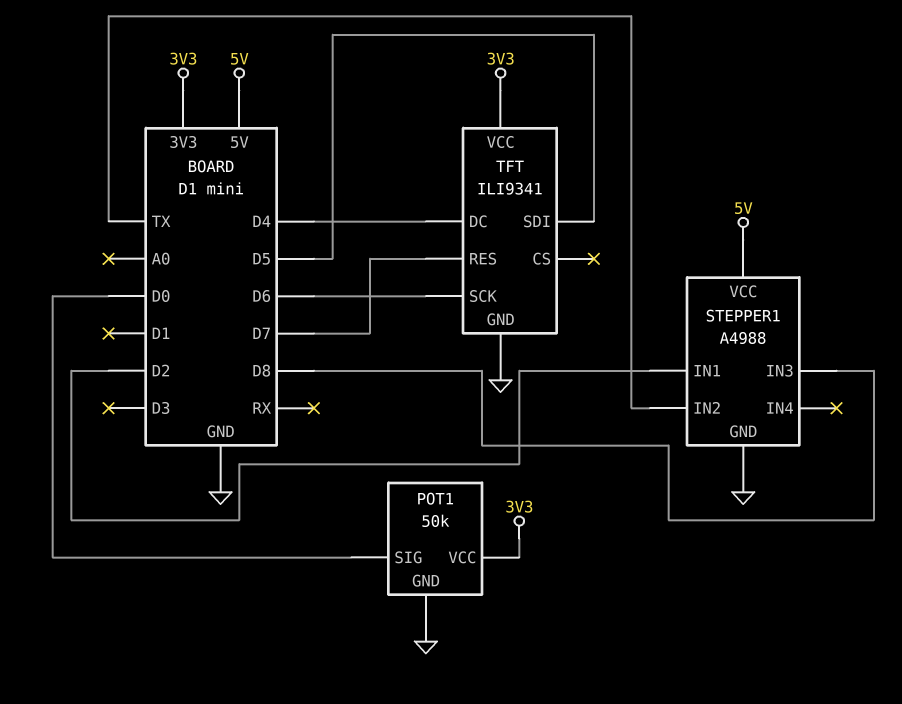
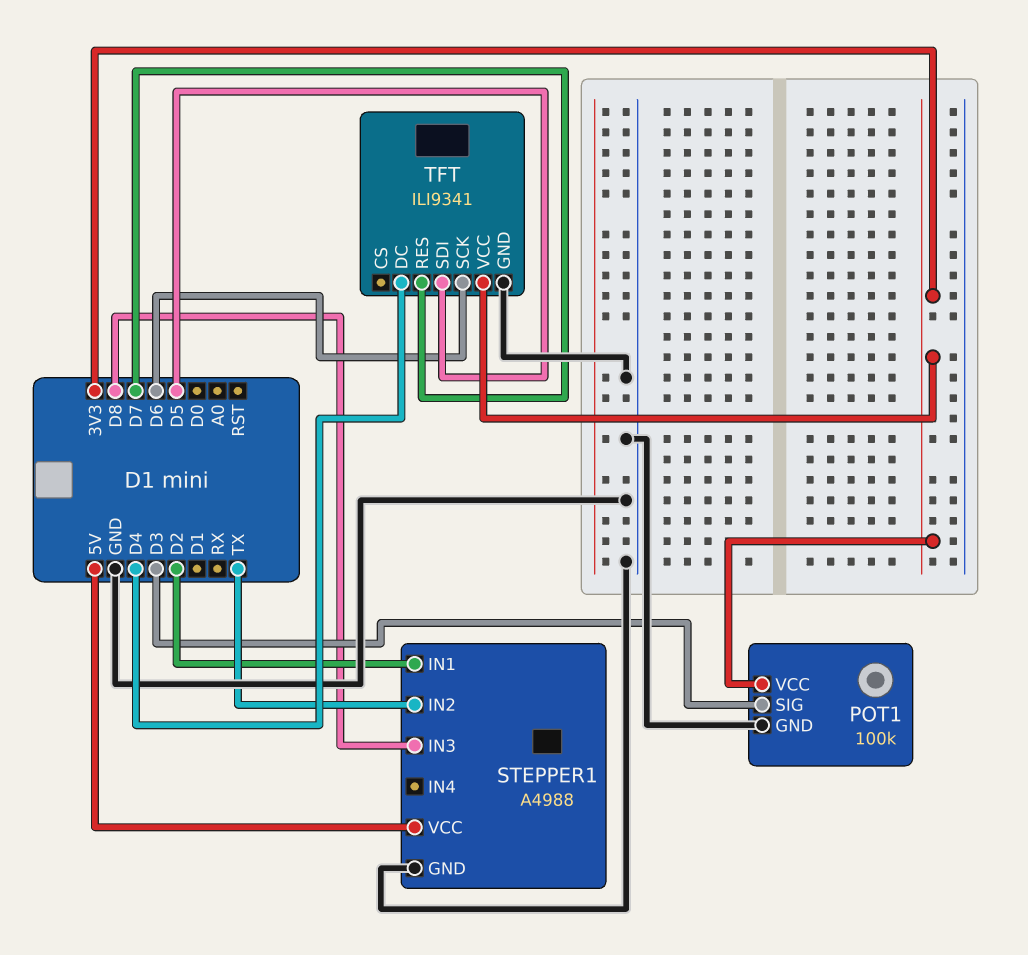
POT1: 50k -> 100k
POT1 pin SIG: D0 -> D3

